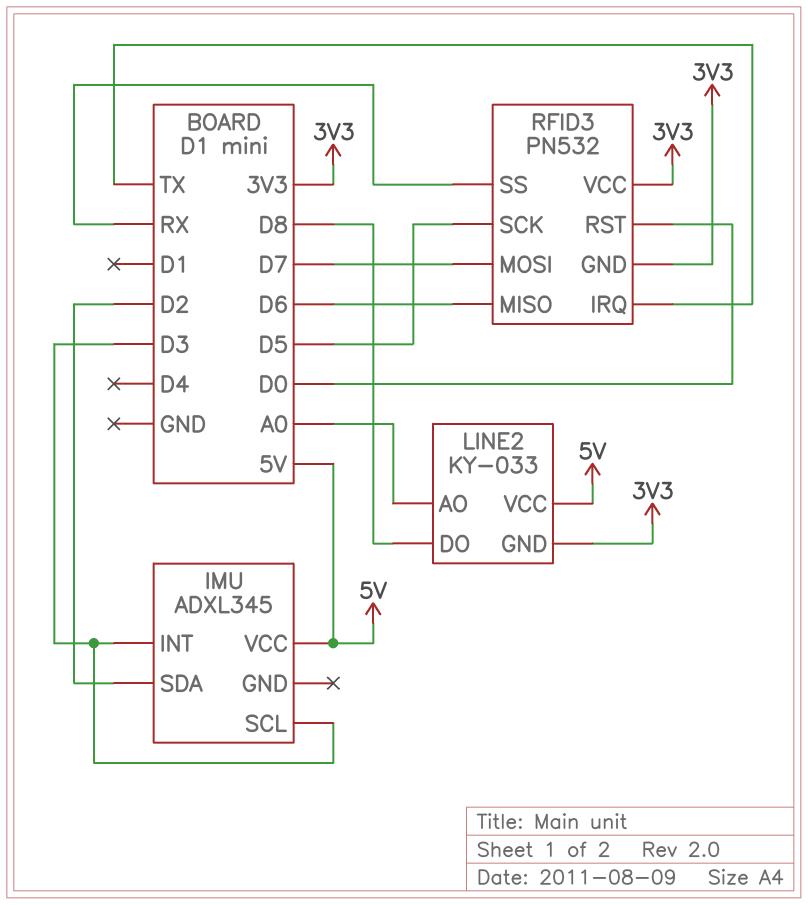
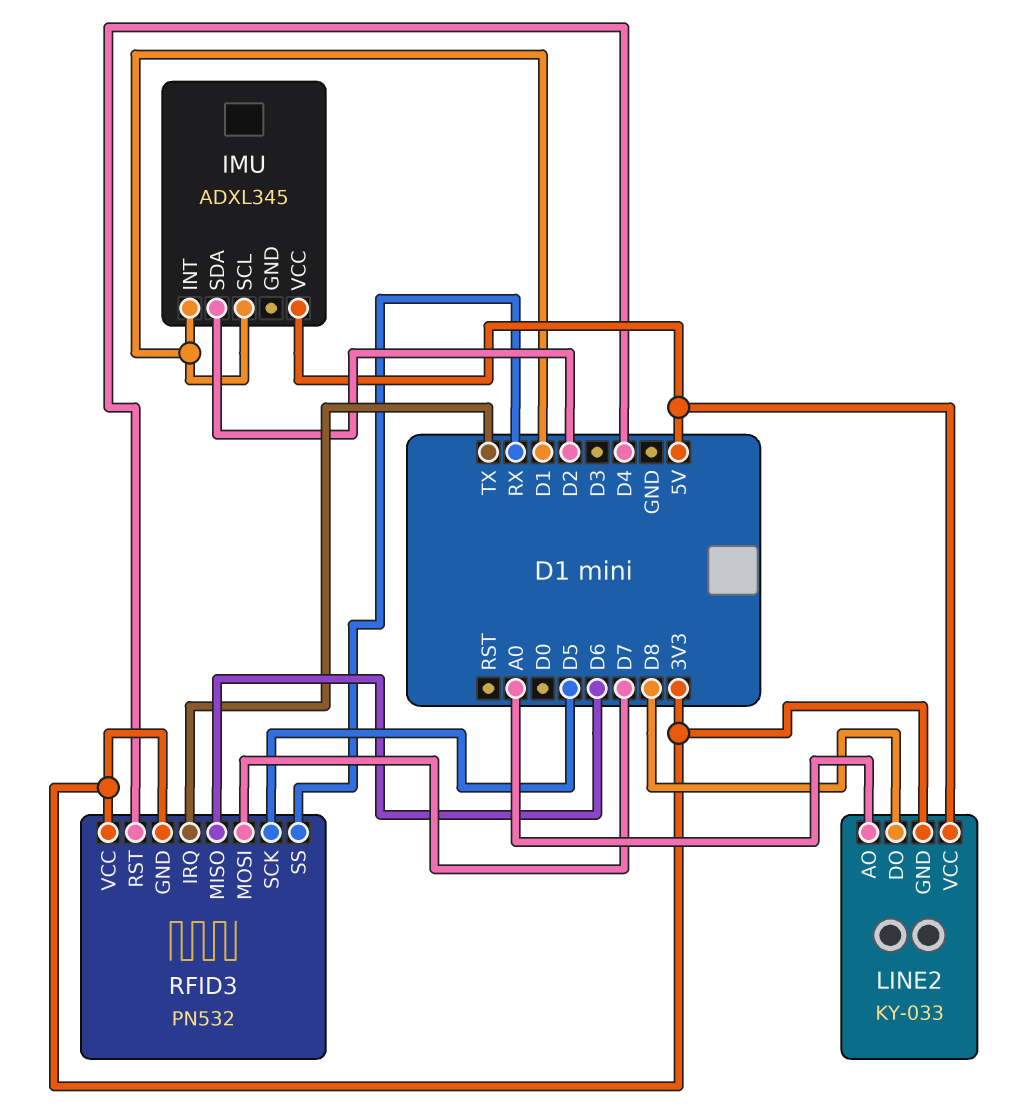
IMU pin INT: D3 -> D1
IMU pin SCL: D3 -> D1
RFID3 pin RST: D0 -> D4

